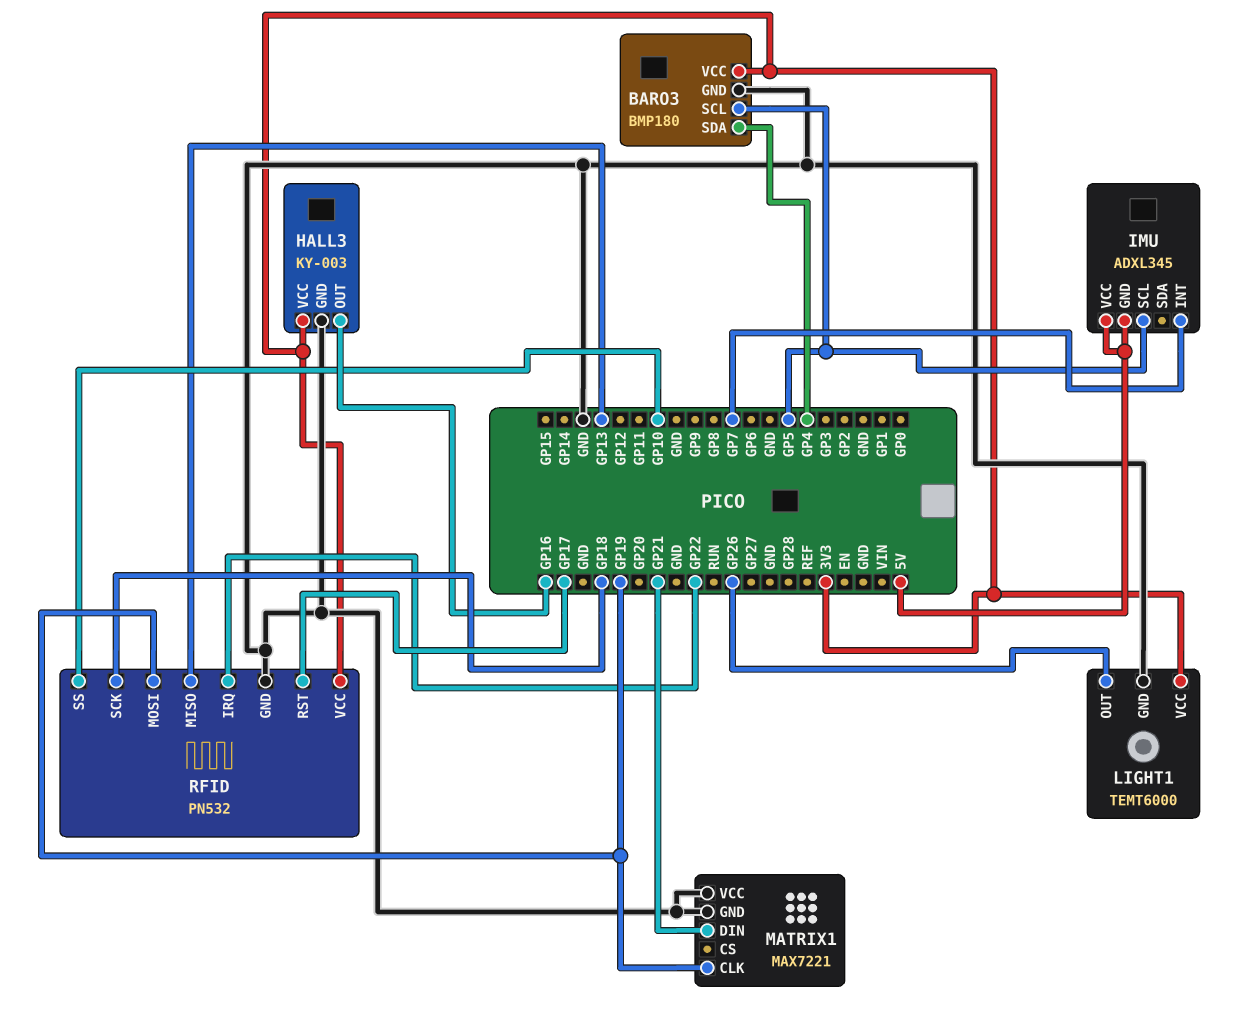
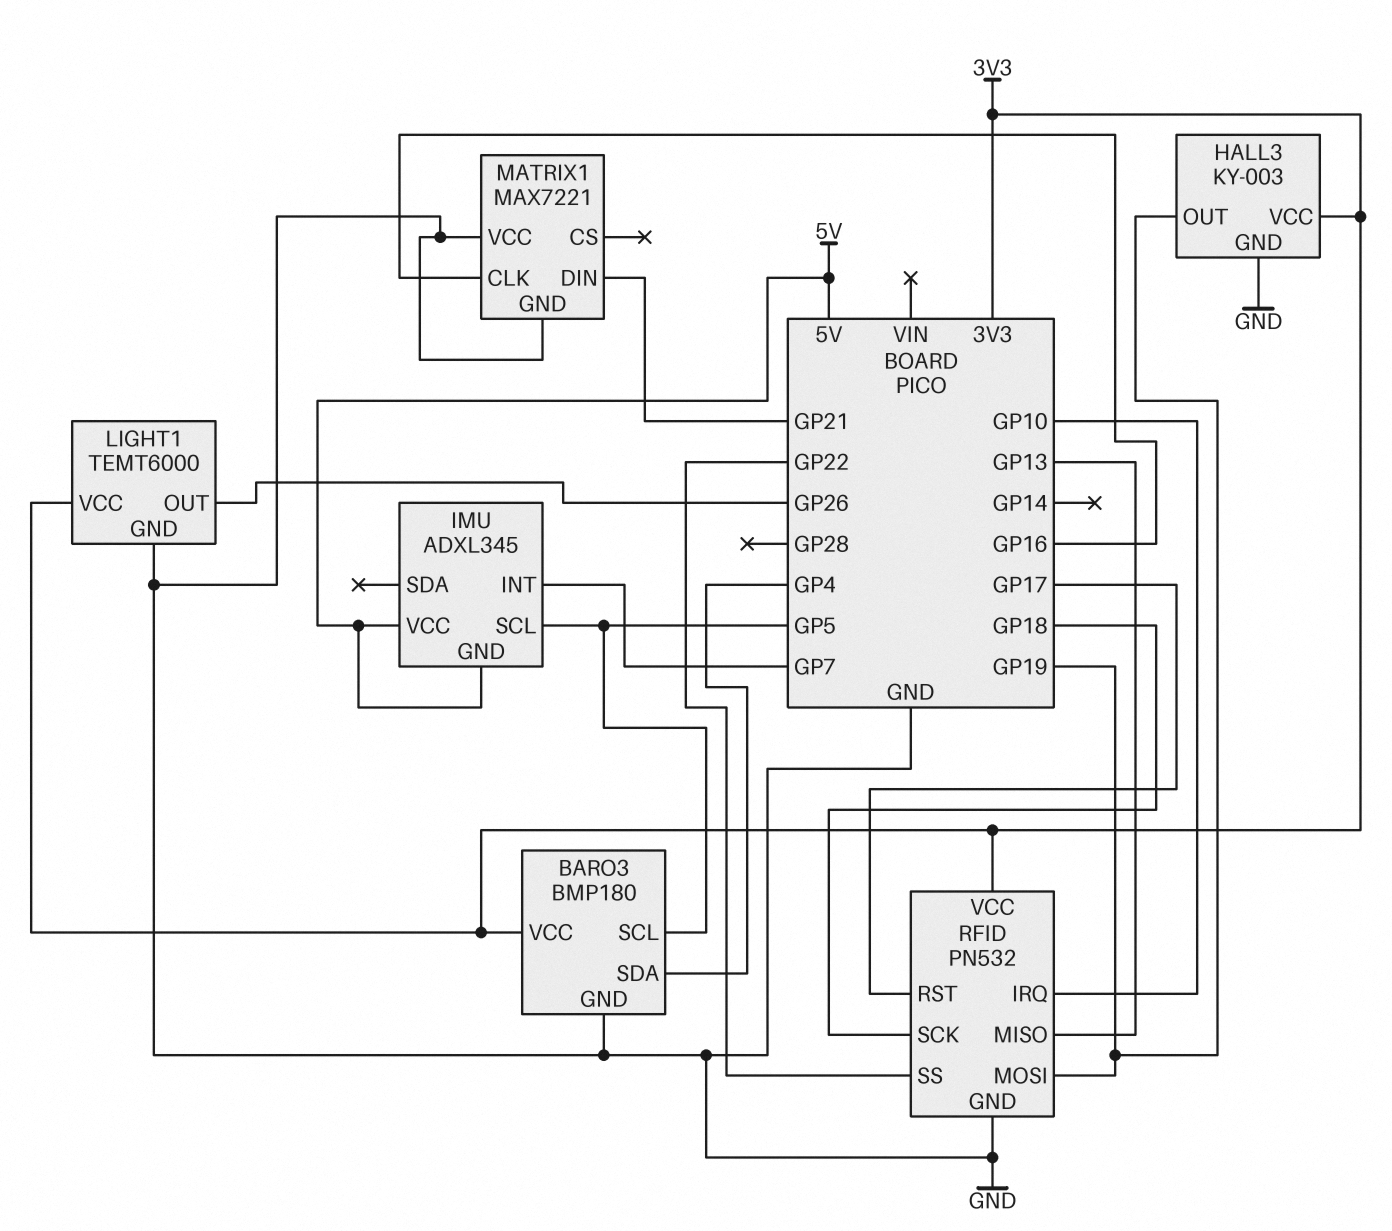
HALL3 pin OUT: GP16 -> GP19
MATRIX1 pin CLK: GP19 -> GP16
RFID pin IRQ: GP22 -> GP10
RFID pin SS: GP10 -> GP22

